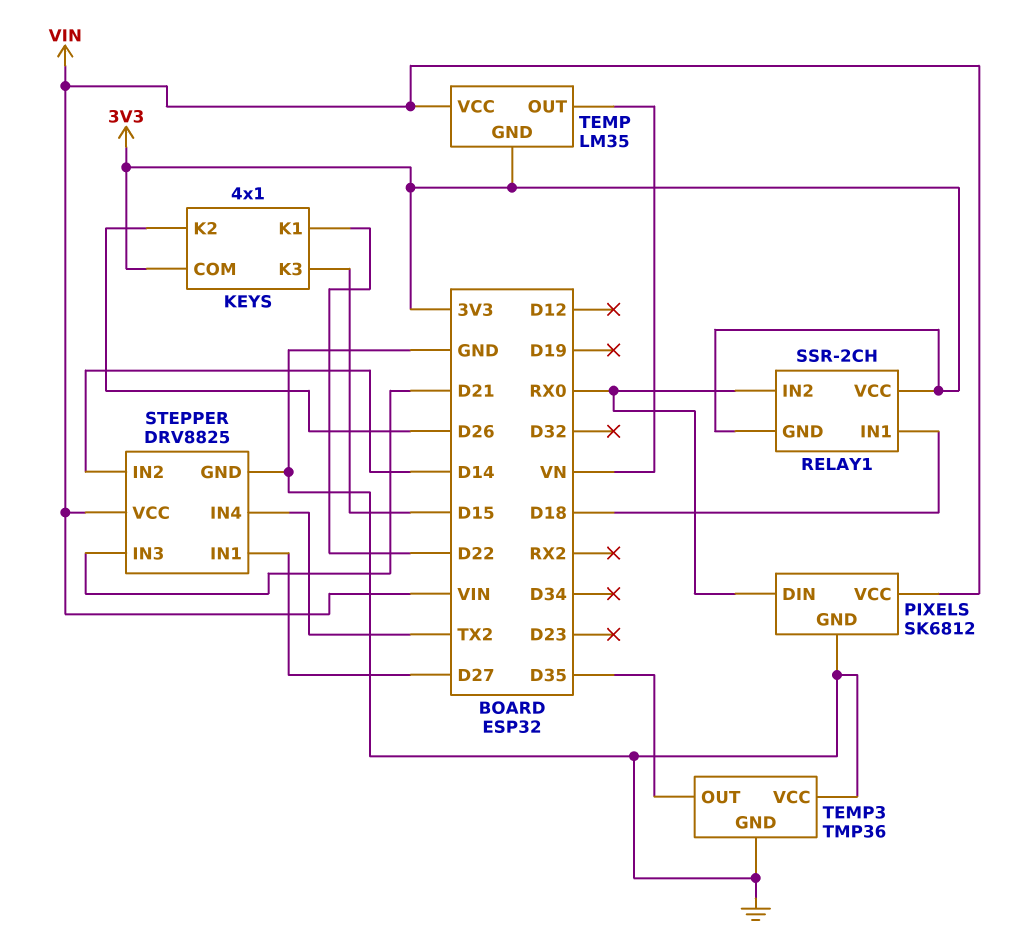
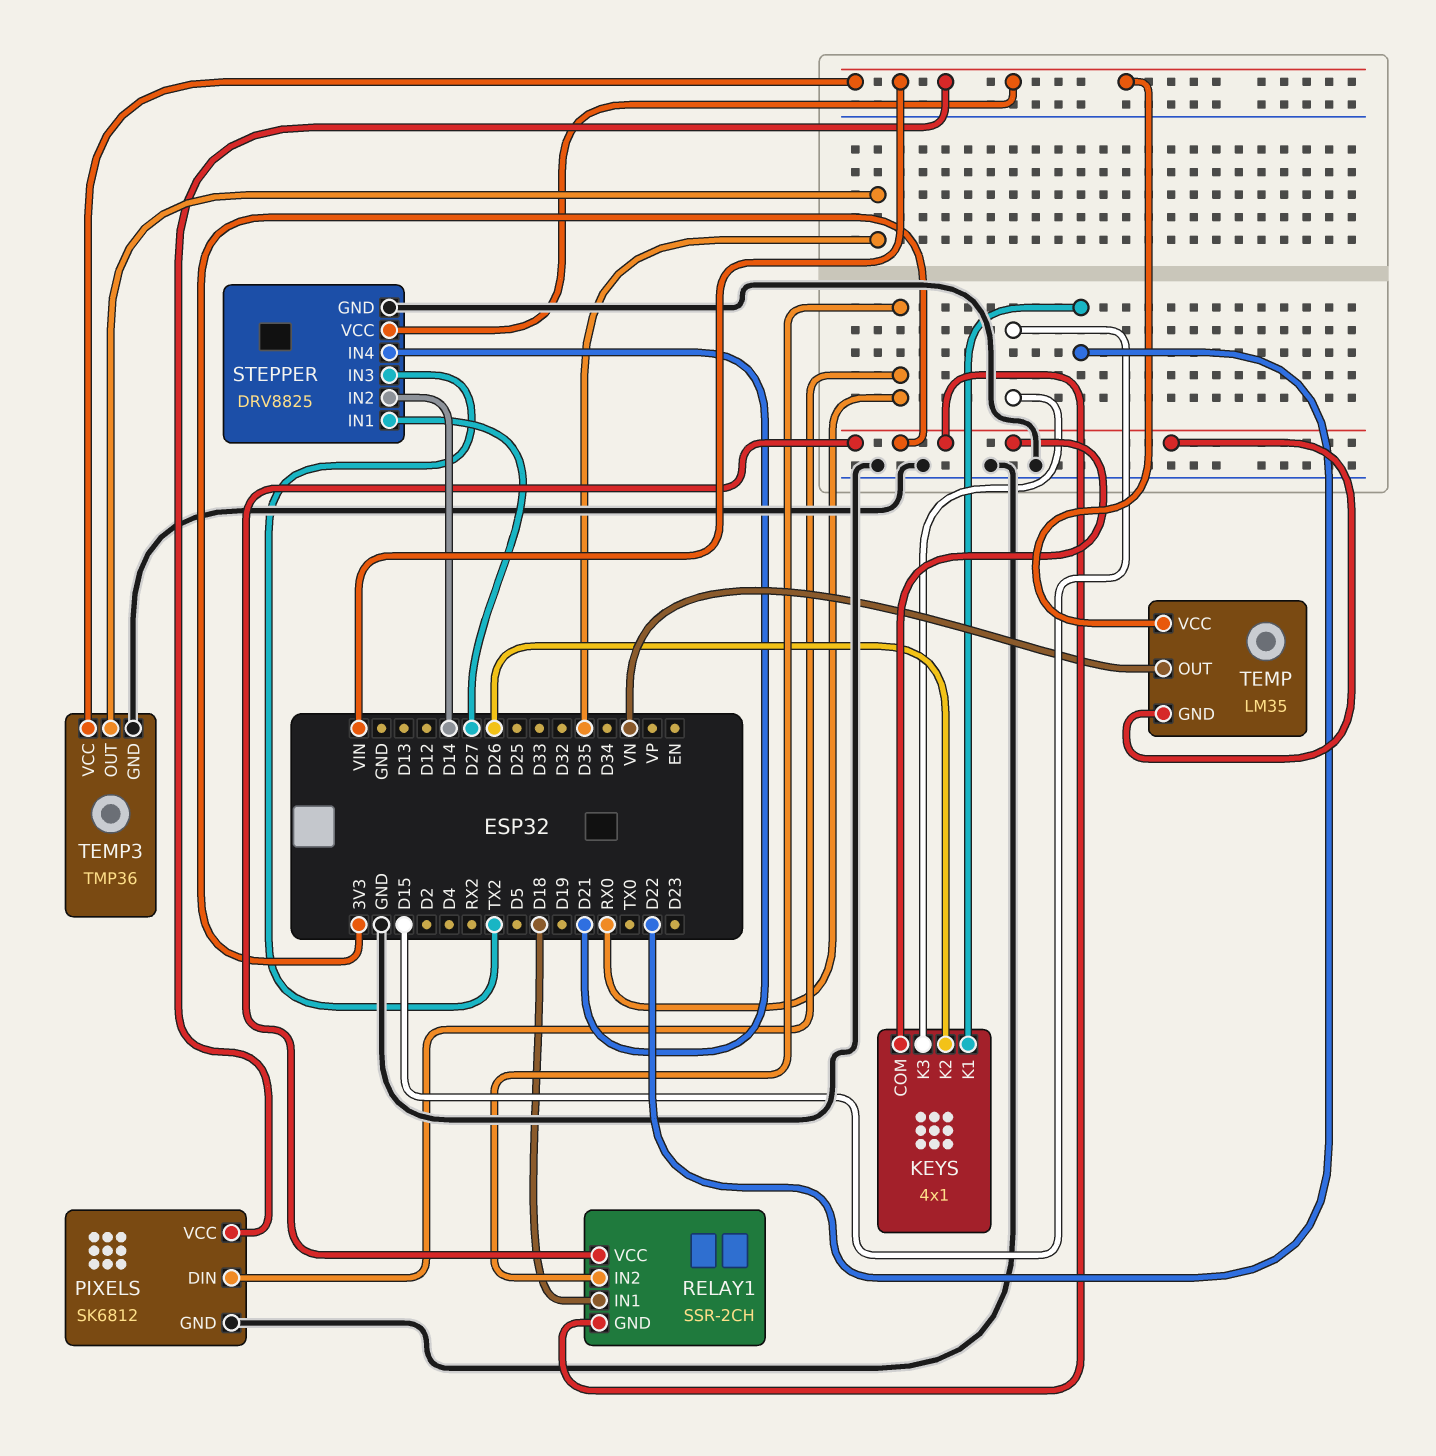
STEPPER pin IN3: D21 -> TX2
STEPPER pin IN4: TX2 -> D21
TEMP3 pin VCC: GND -> VIN

